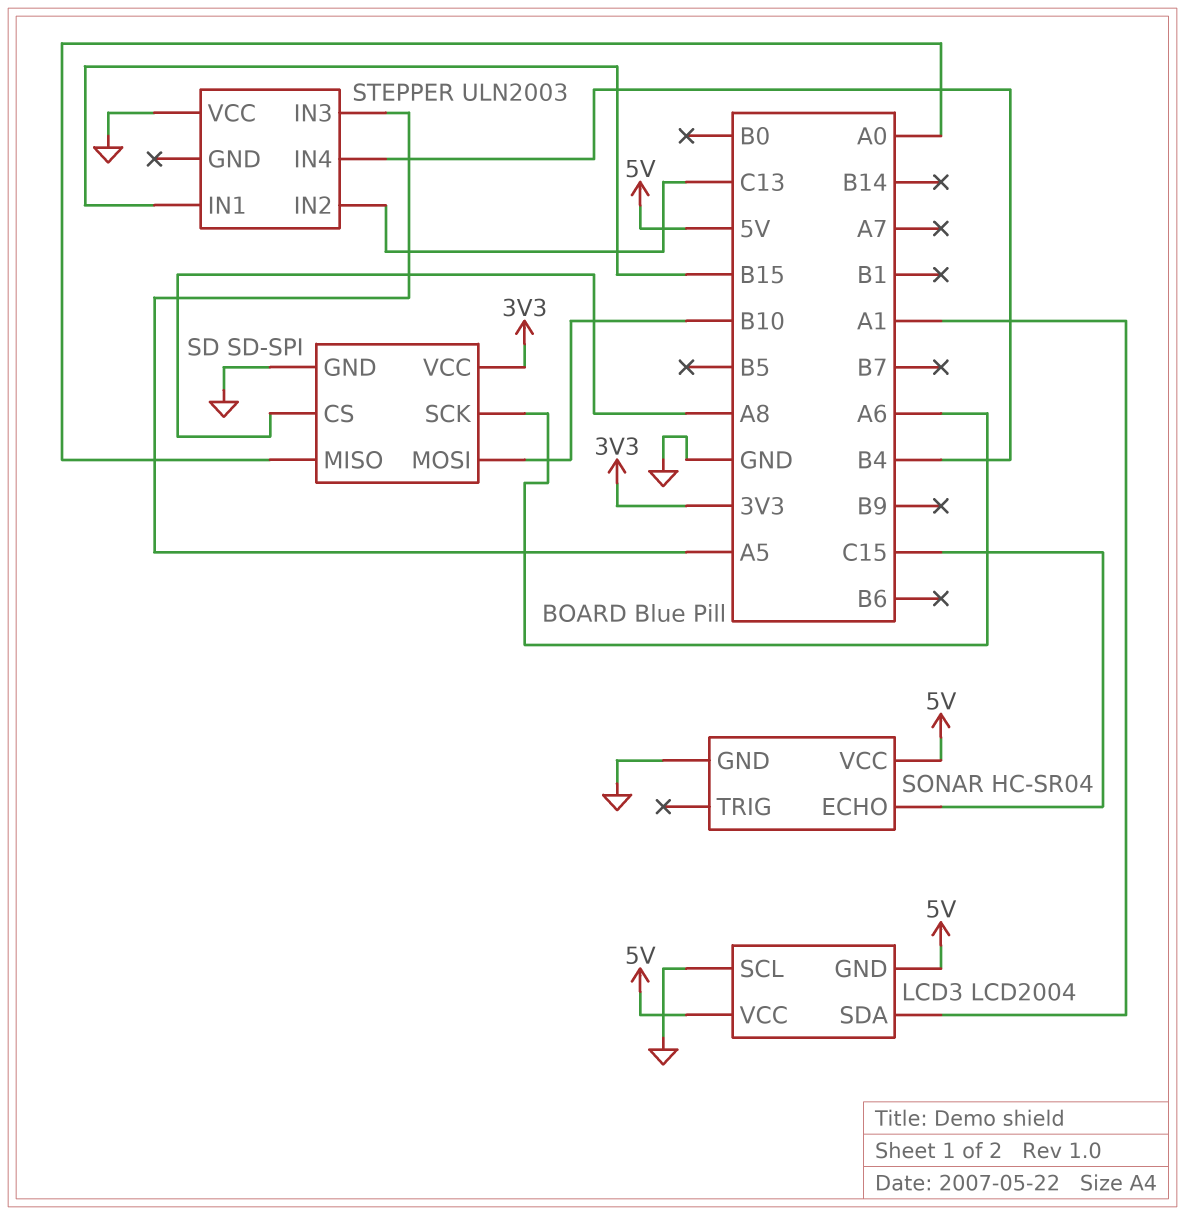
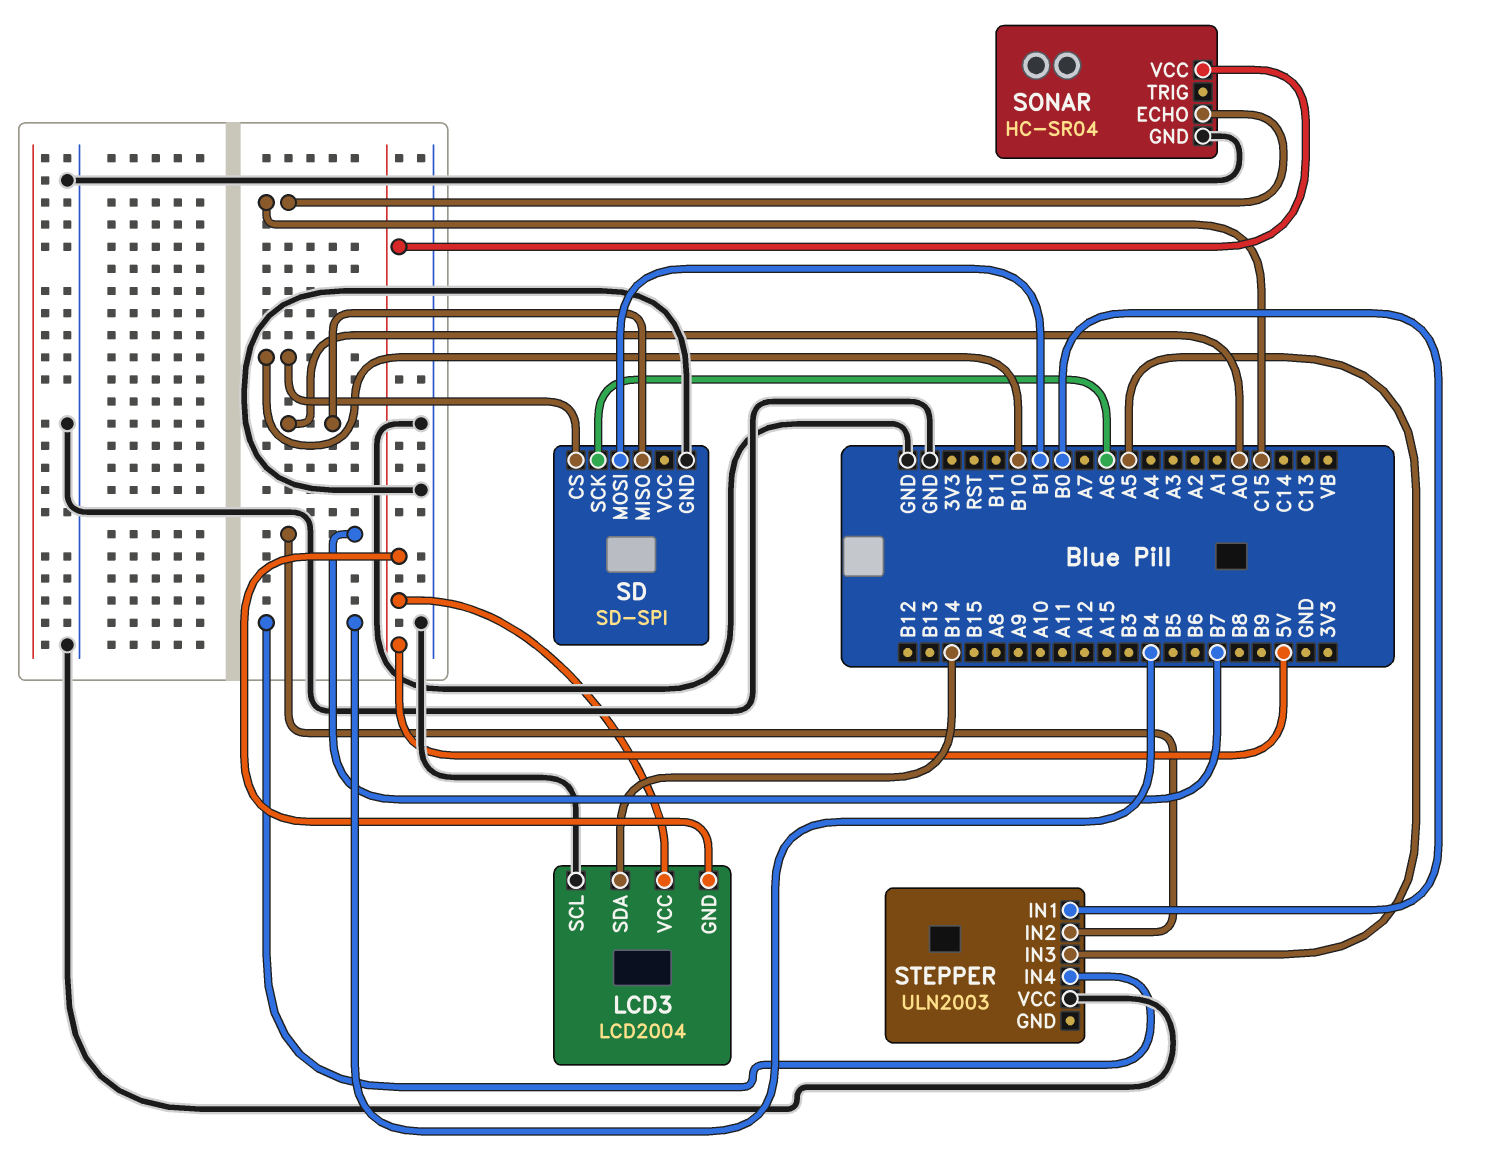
LCD3 pin SDA: A1 -> B14
SD pin CS: A8 -> B10
SD pin MOSI: B10 -> B1
SD pin VCC: 3V3 -> none
STEPPER pin IN1: B15 -> B0
STEPPER pin IN2: C13 -> B7

